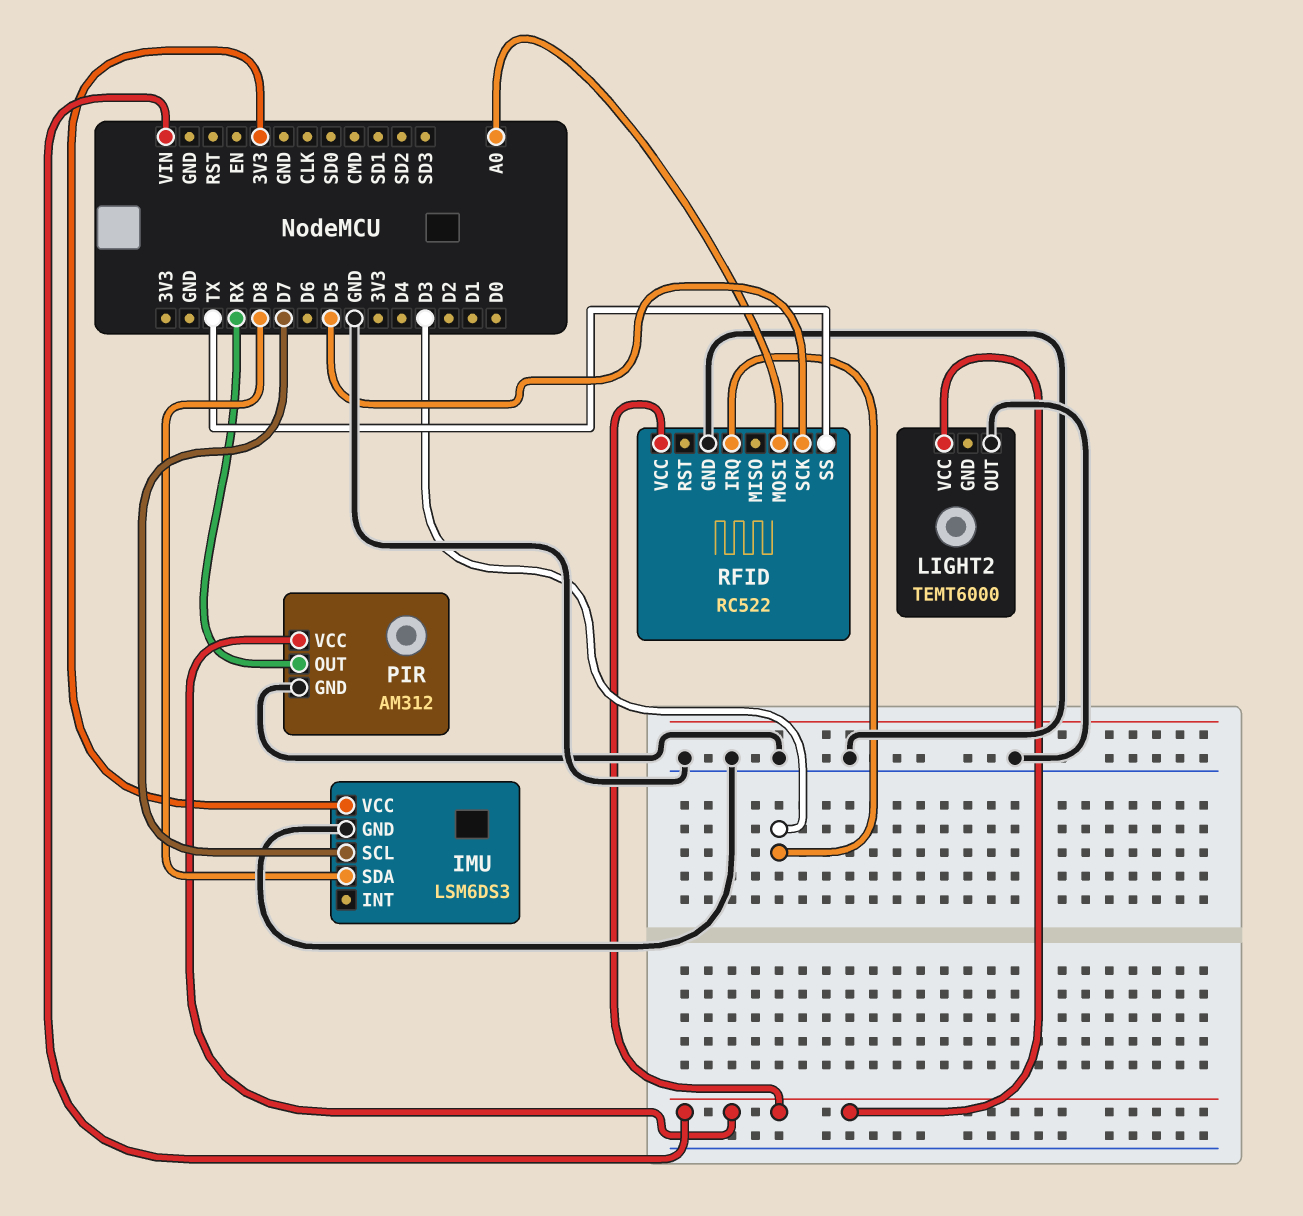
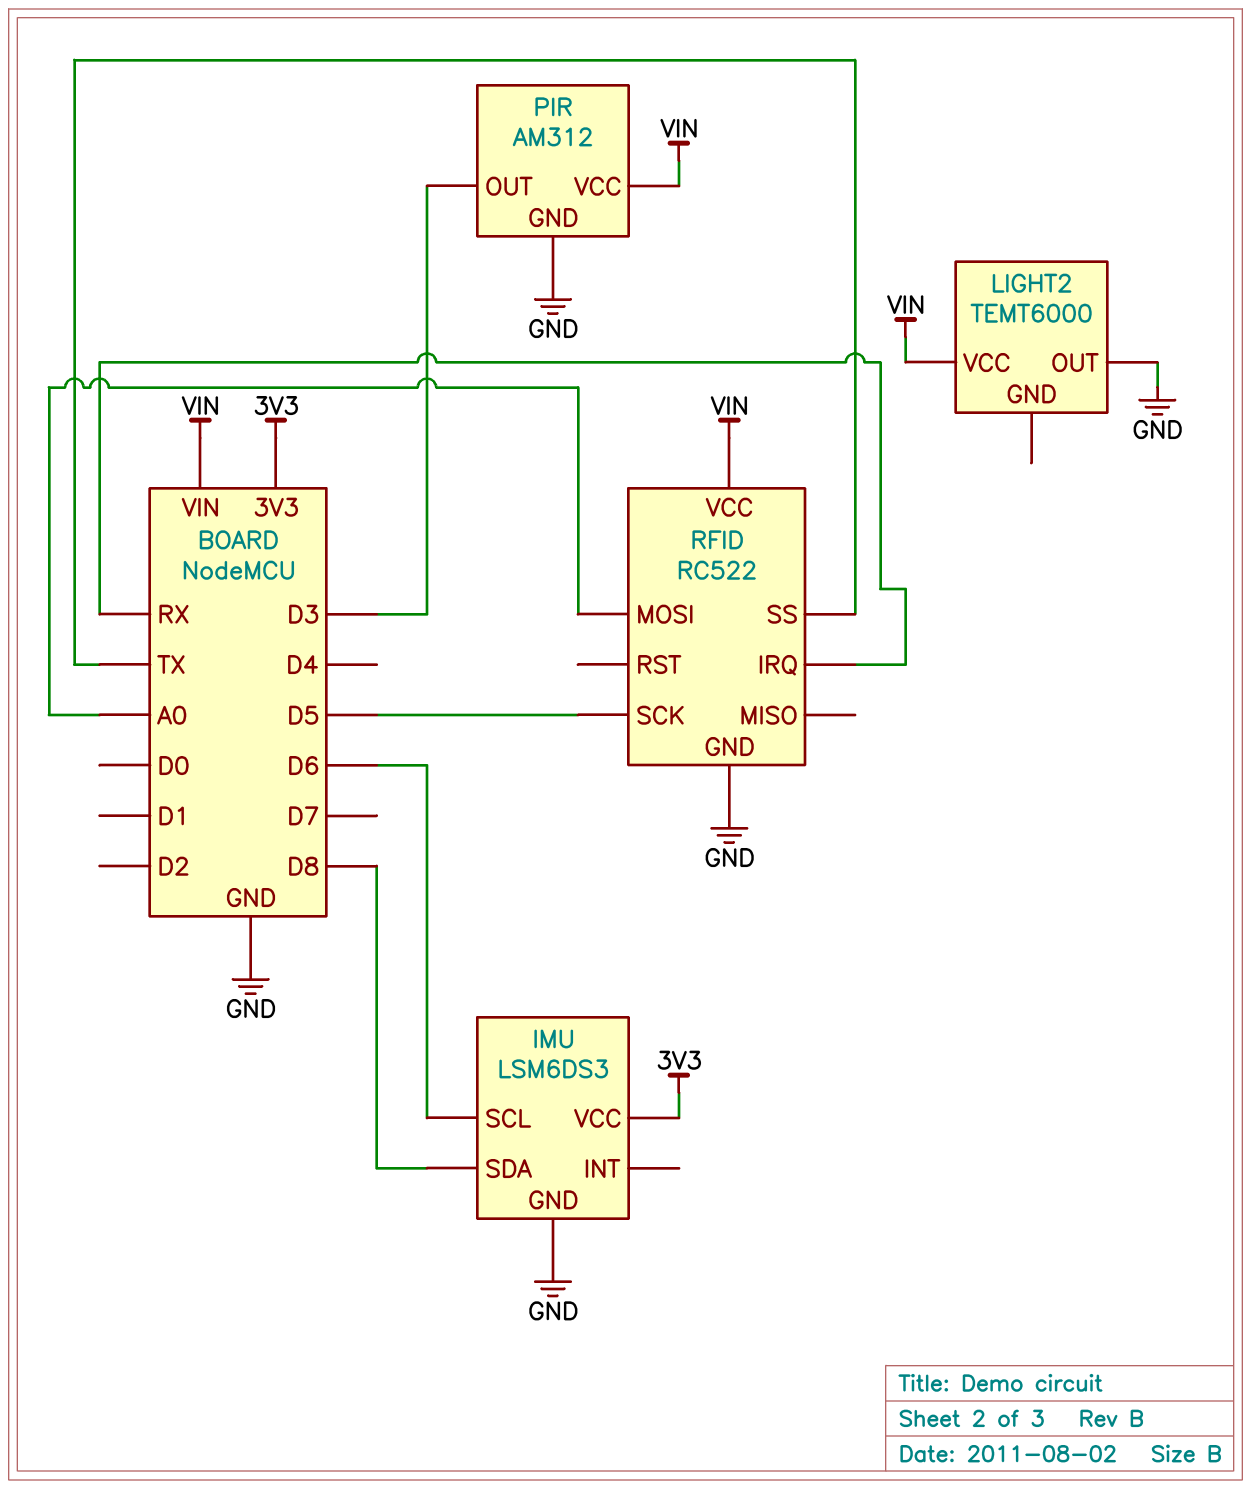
IMU pin SCL: D7 -> D6
PIR pin OUT: RX -> D3
RFID pin IRQ: D3 -> RX

